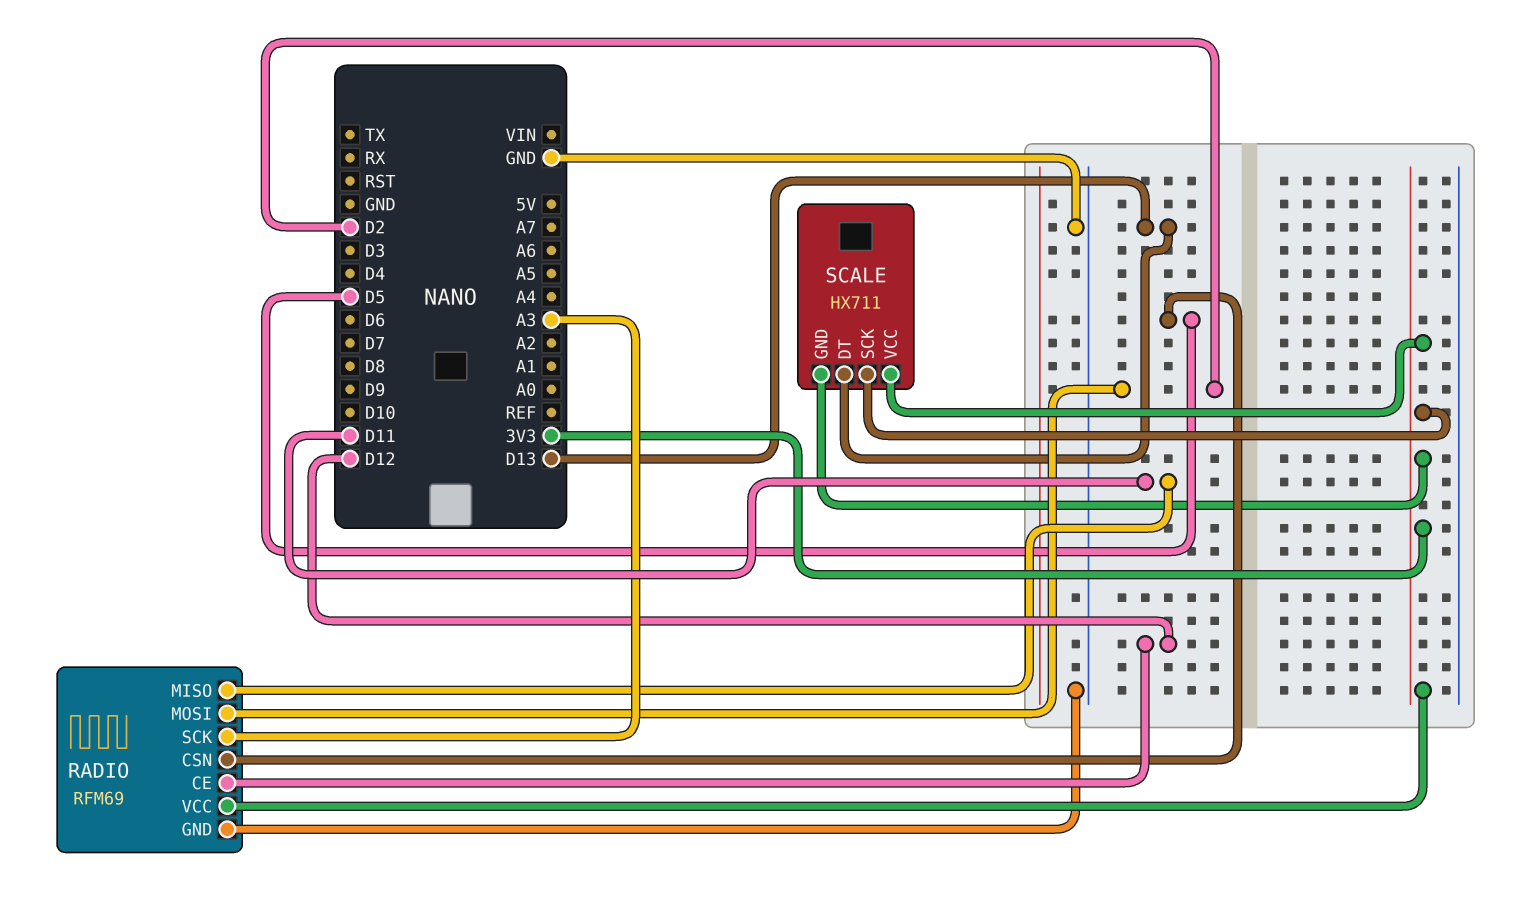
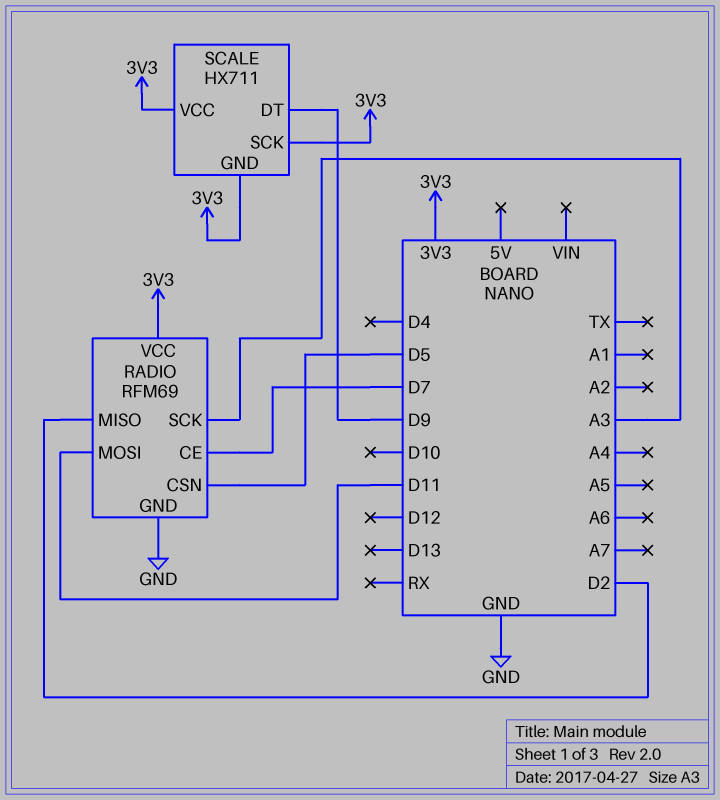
RADIO pin CE: D12 -> D7
RADIO pin MISO: D11 -> D2
RADIO pin MOSI: D2 -> D11
SCALE pin DT: D13 -> D9

